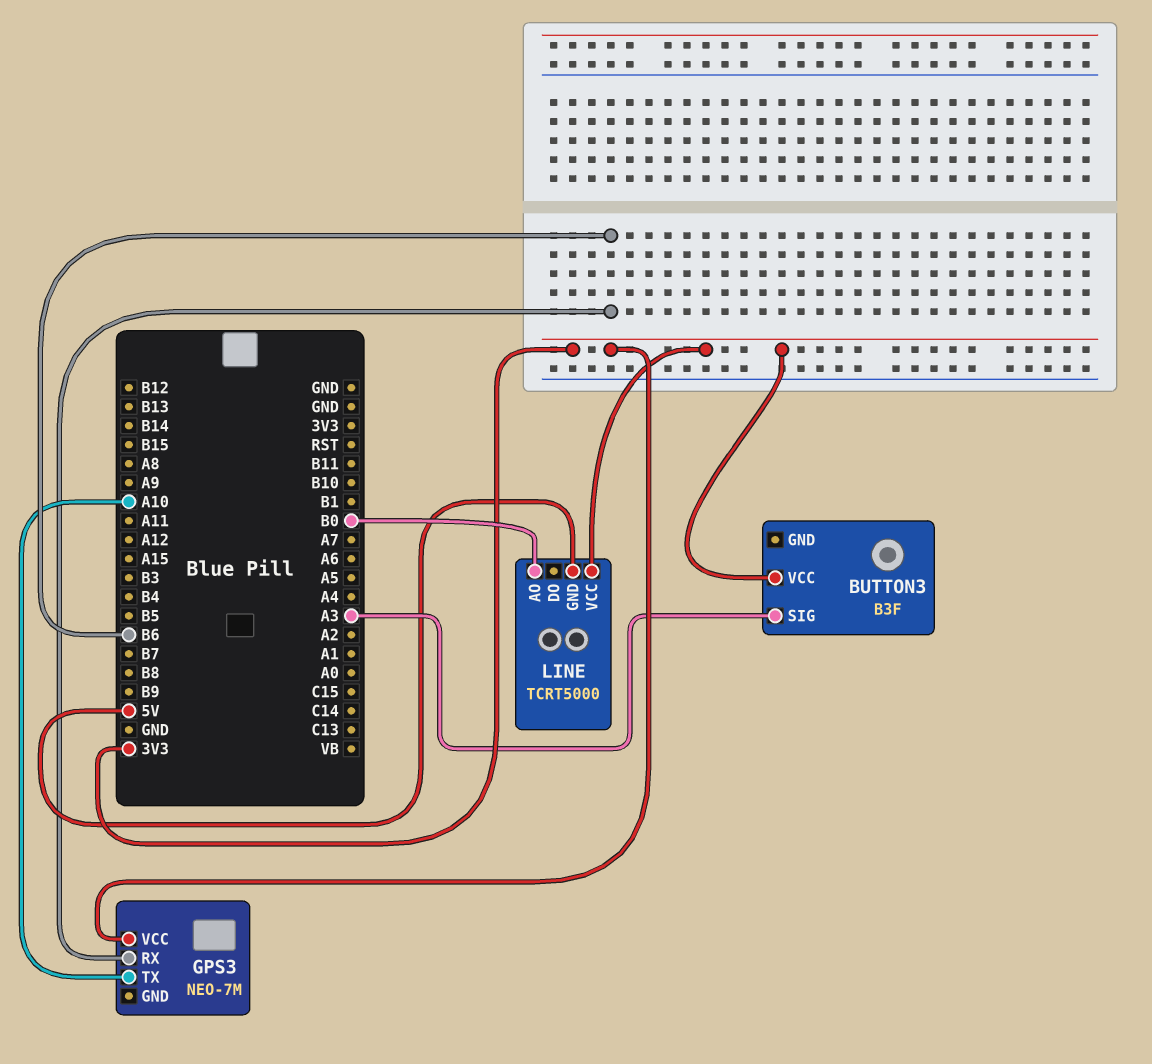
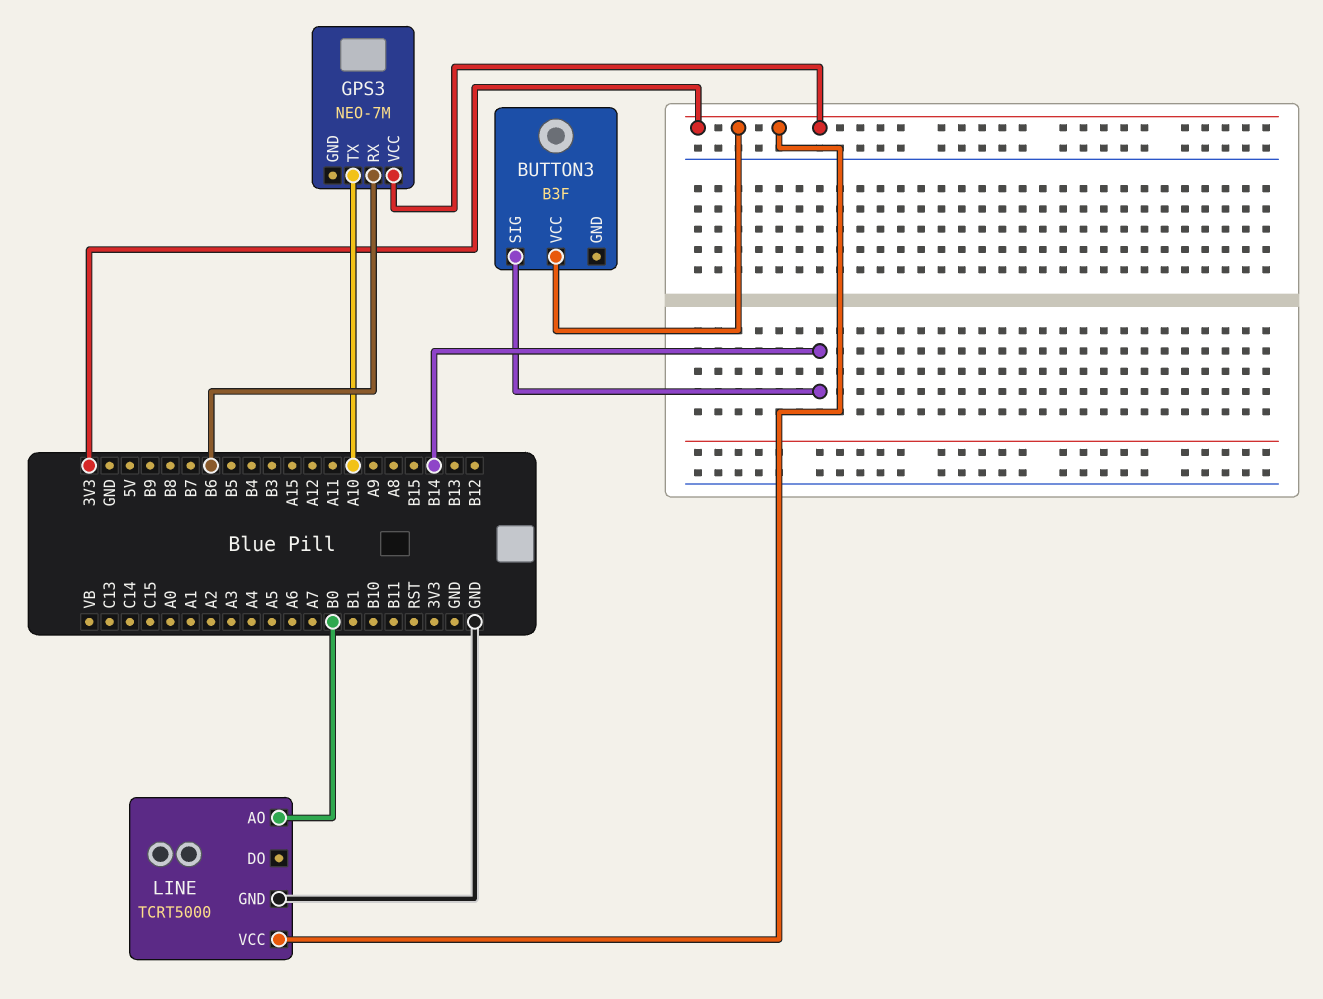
BUTTON3 pin SIG: A3 -> B14
LINE pin GND: 5V -> GND

